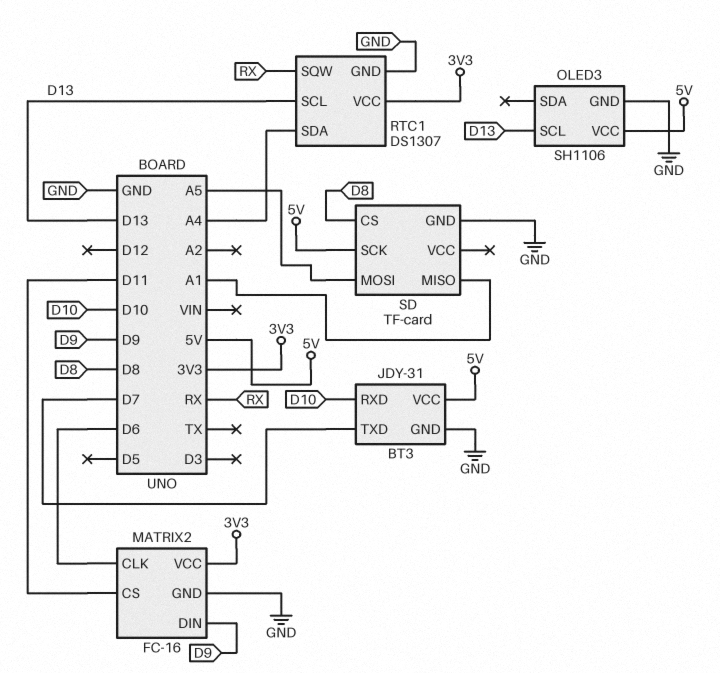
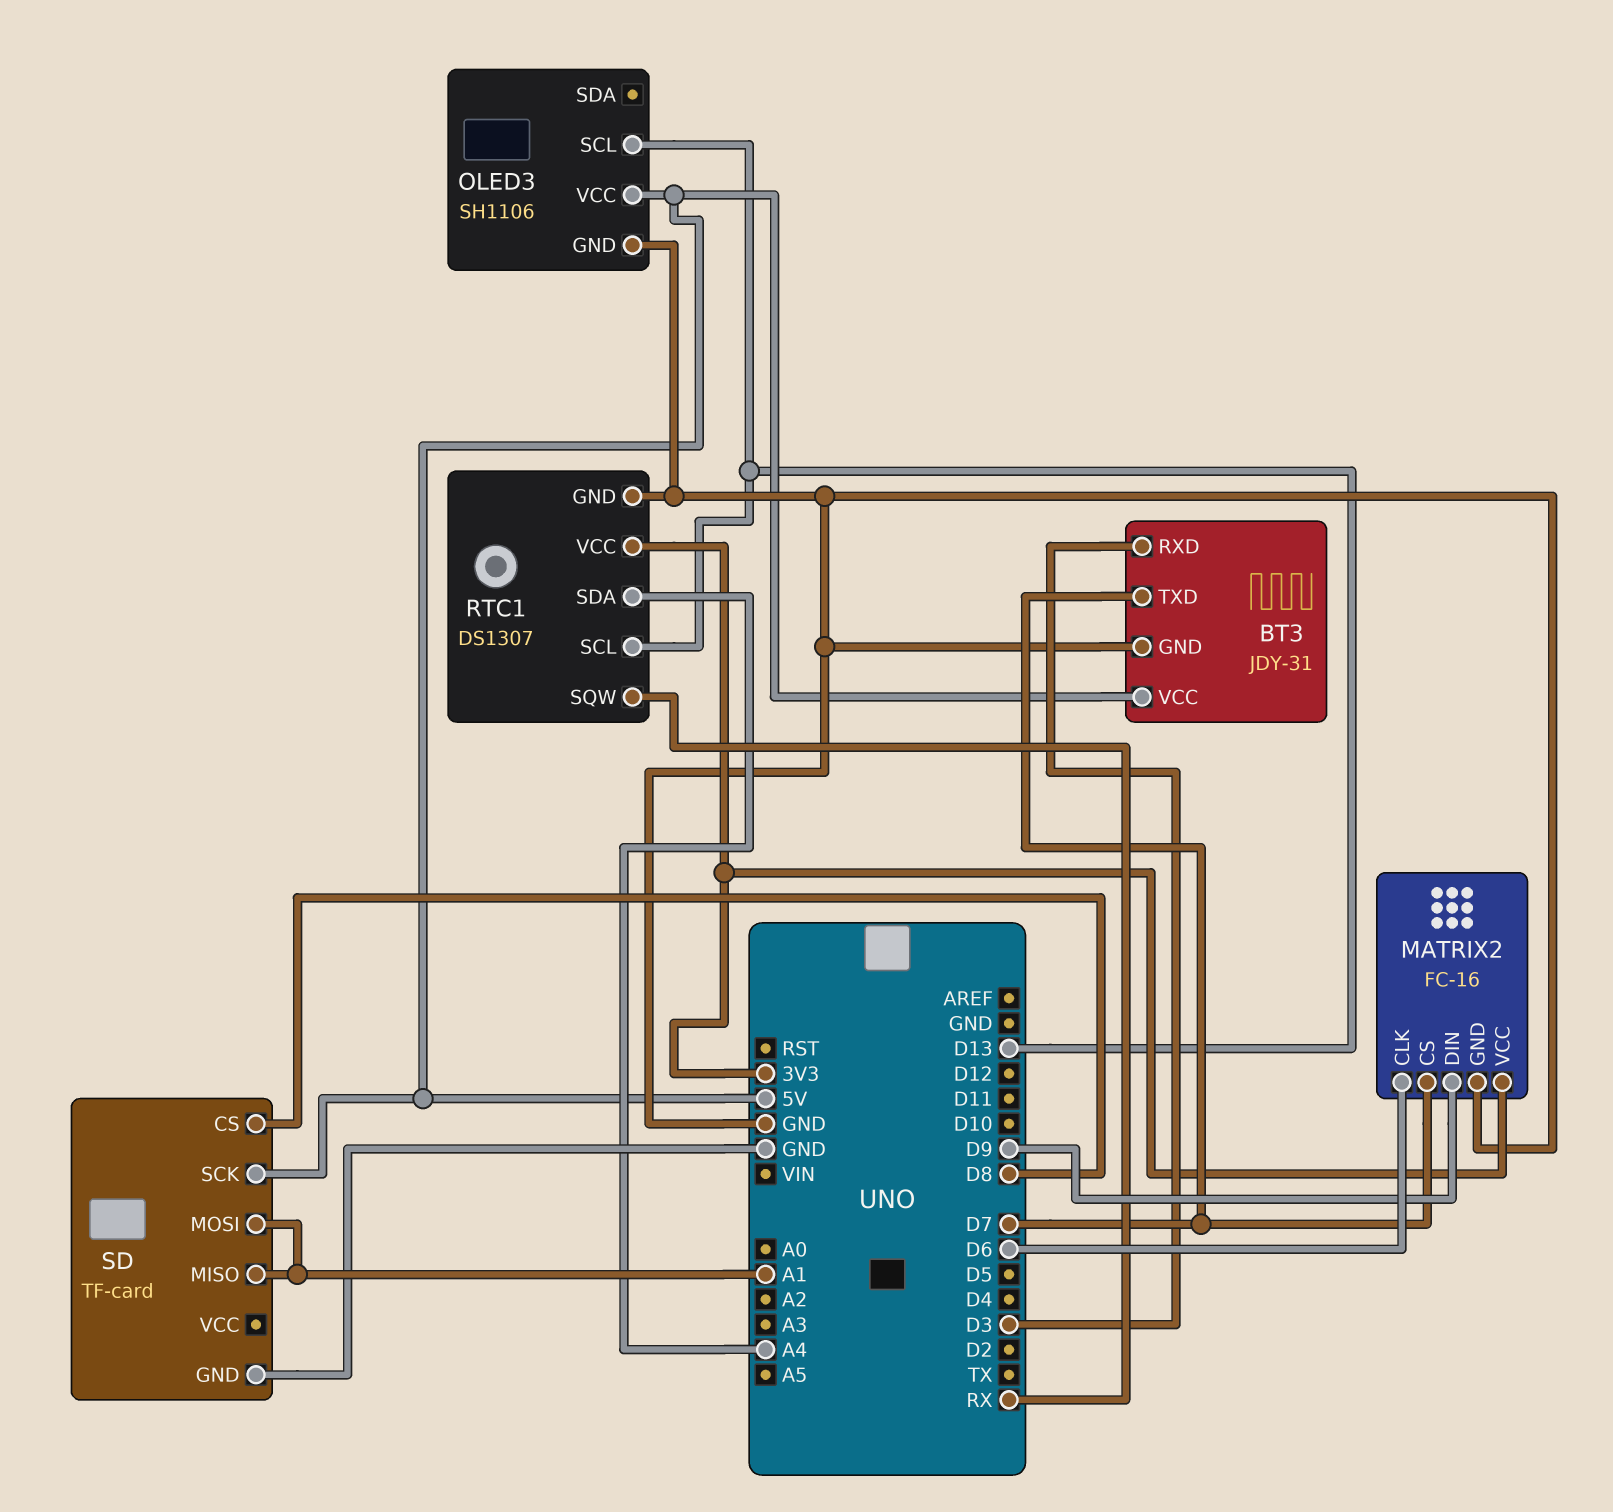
BT3 pin RXD: D10 -> D3
MATRIX2 pin CS: D11 -> D7
SD pin MOSI: A5 -> A1

